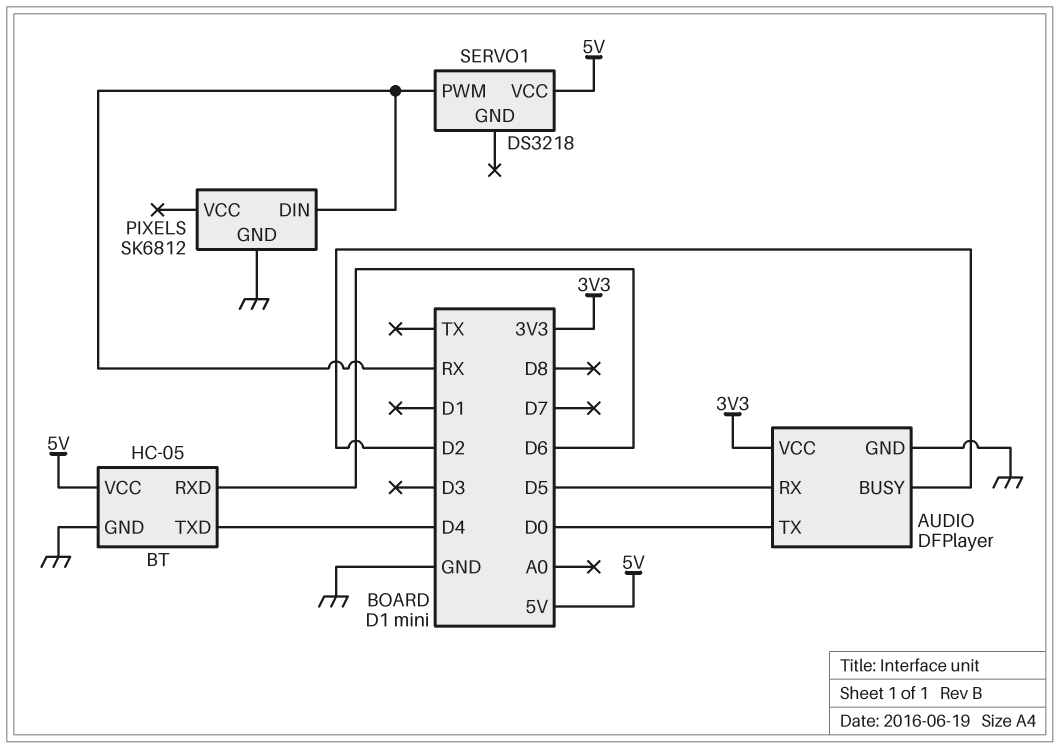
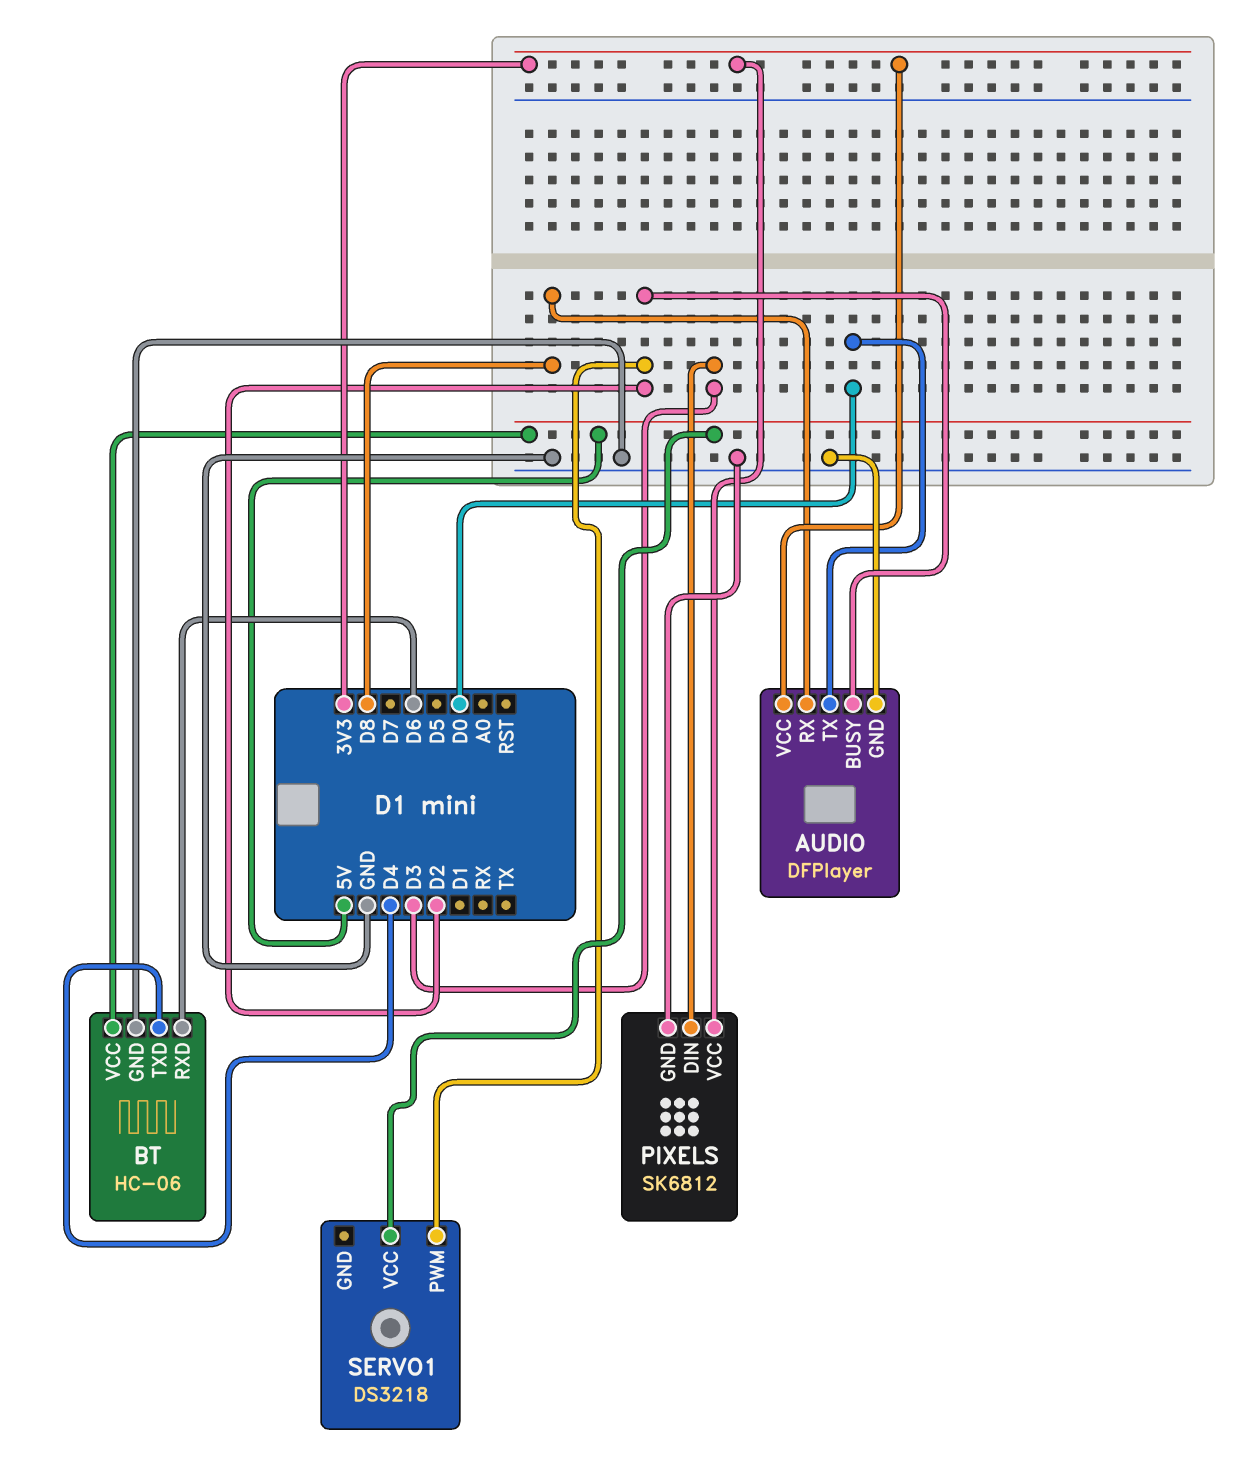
AUDIO pin RX: D5 -> D8
BT: HC-05 -> HC-06
PIXELS pin DIN: RX -> D3
PIXELS pin VCC: none -> 3V3
SERVO1 pin PWM: RX -> D2

